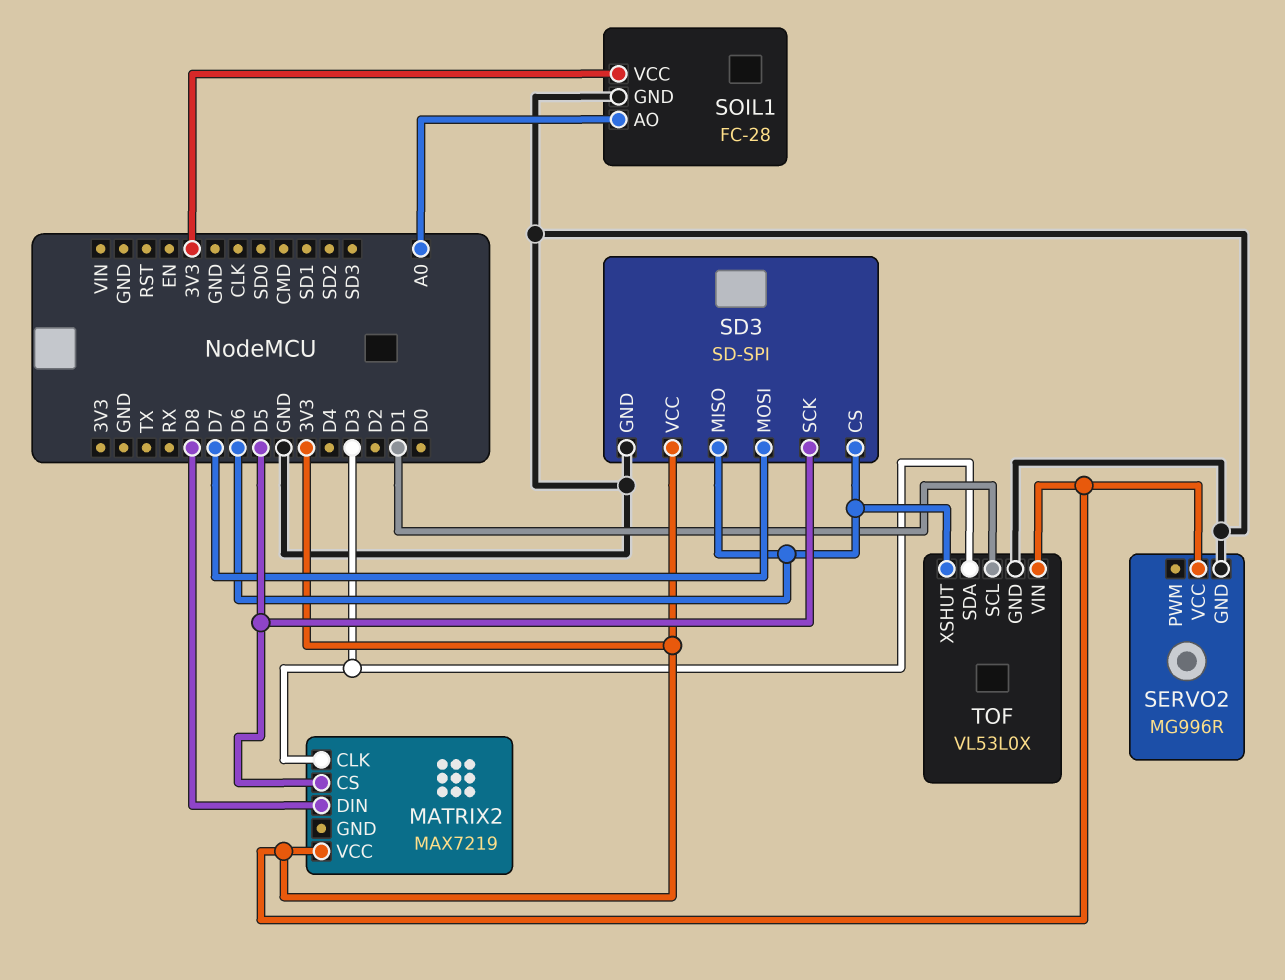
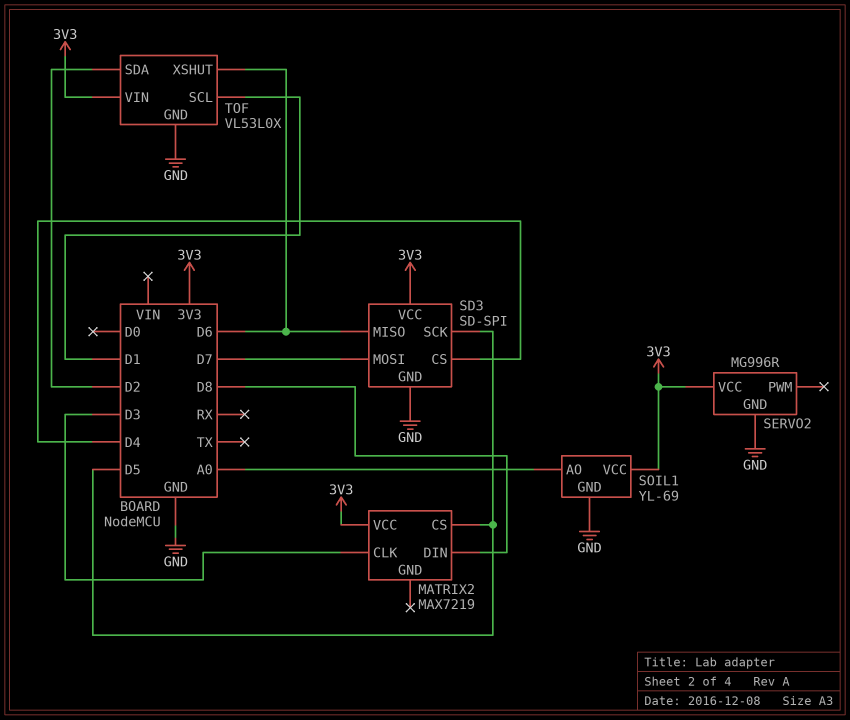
SD3 pin CS: D6 -> D4
SOIL1: FC-28 -> YL-69
TOF pin SDA: D3 -> D2

